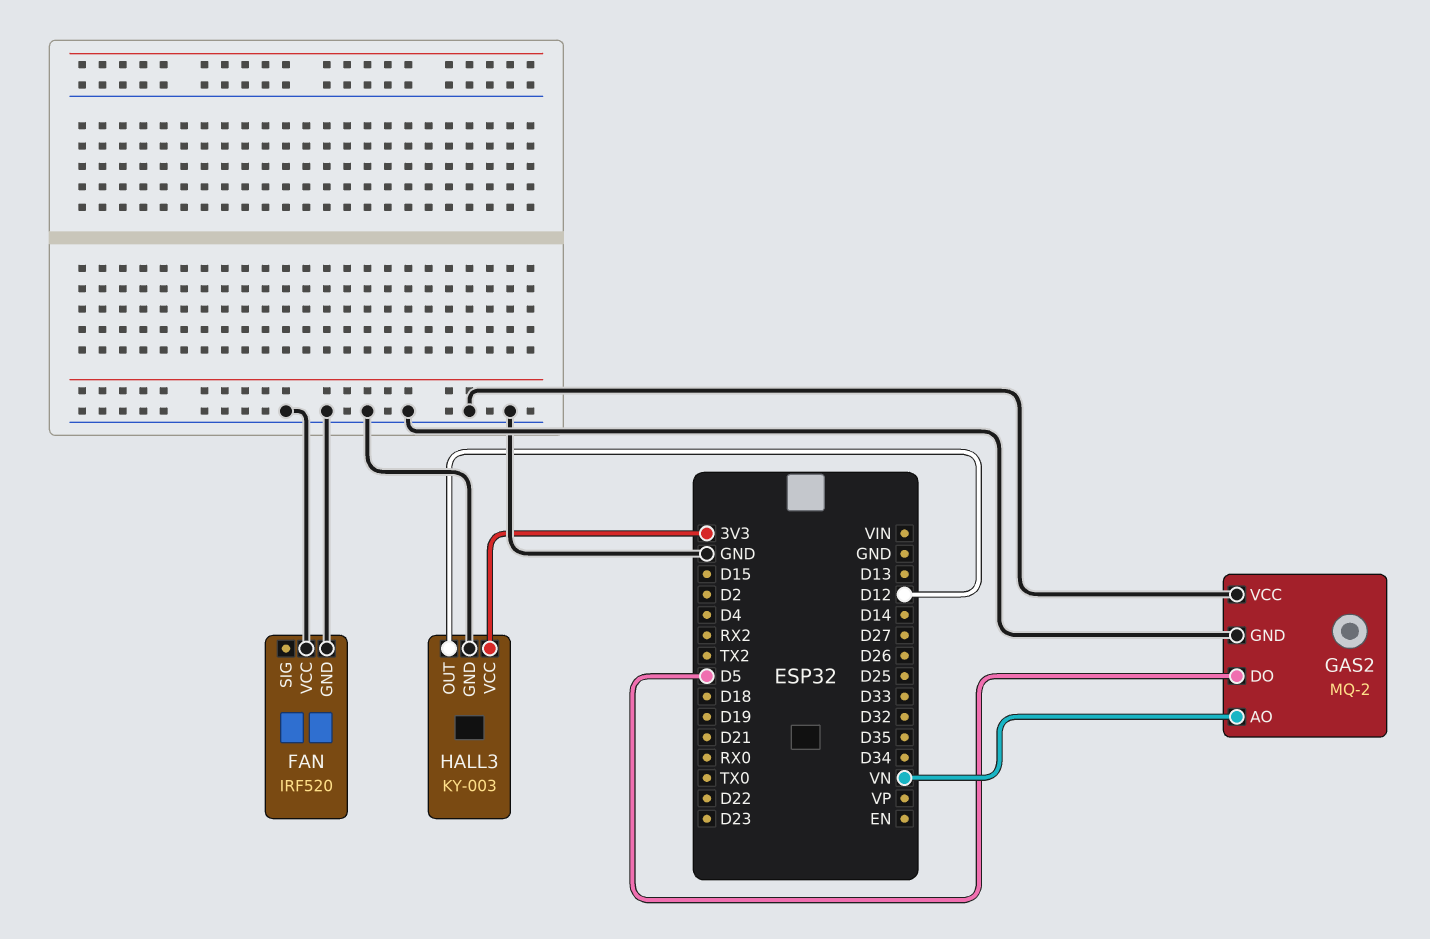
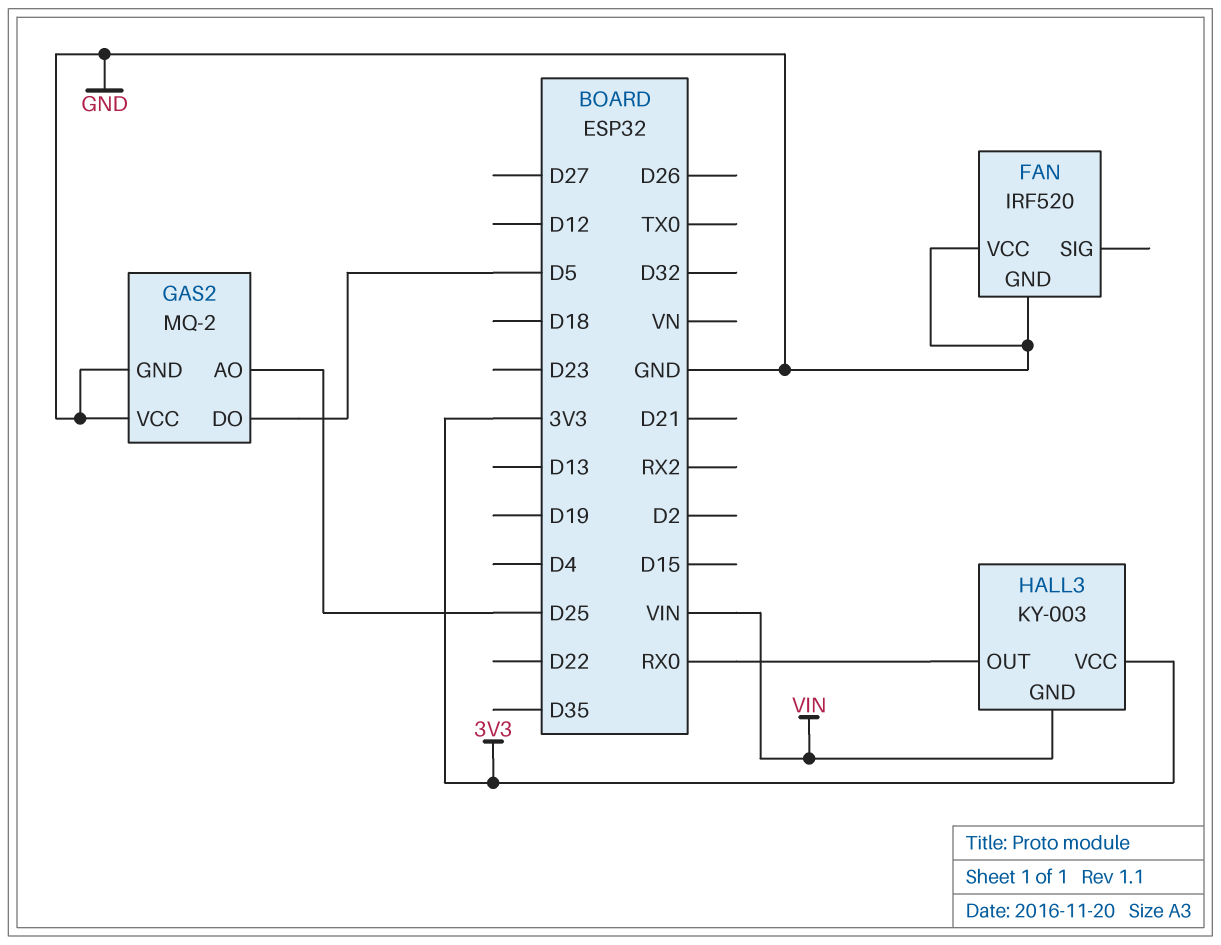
GAS2 pin AO: VN -> D25
HALL3 pin GND: GND -> VIN
HALL3 pin OUT: D12 -> RX0

